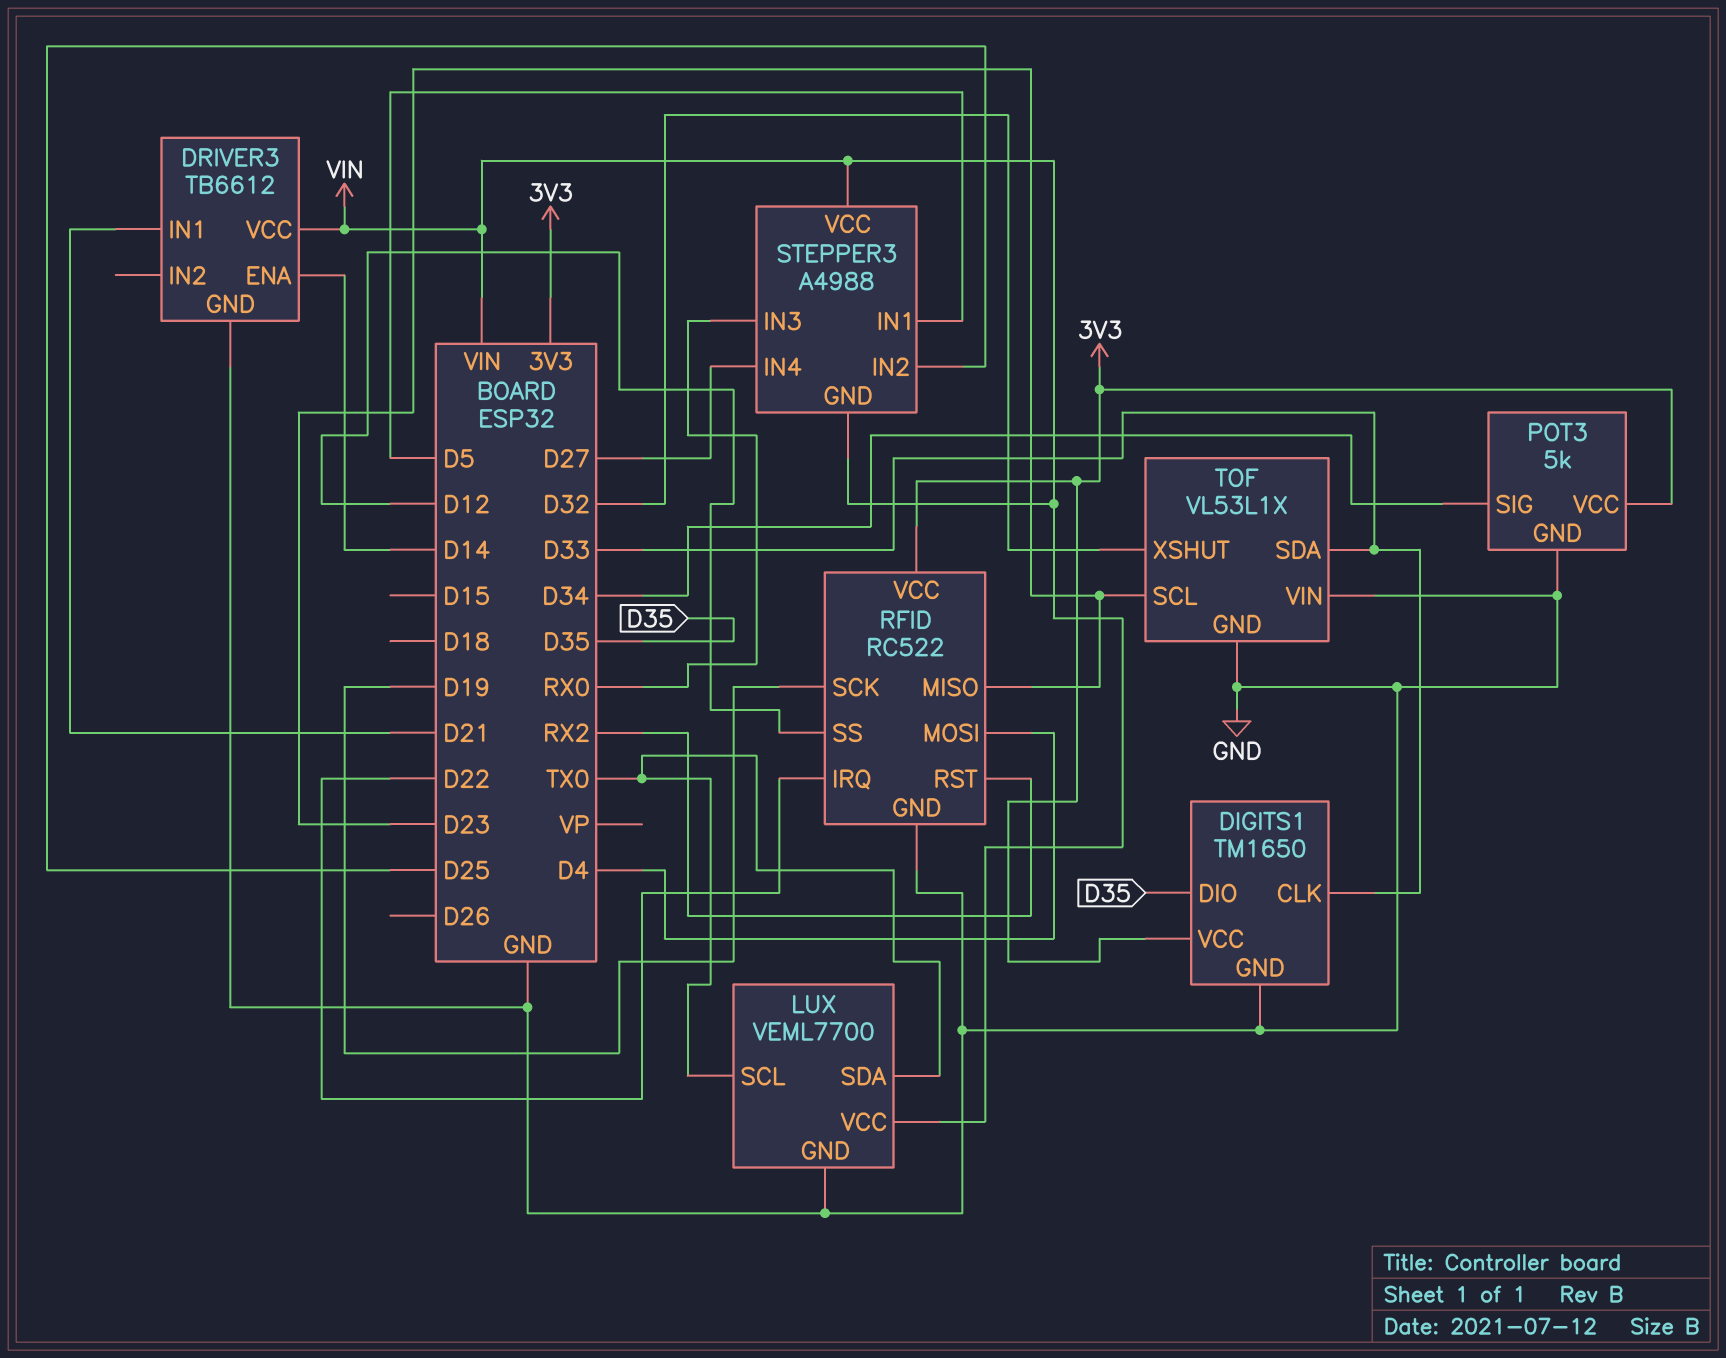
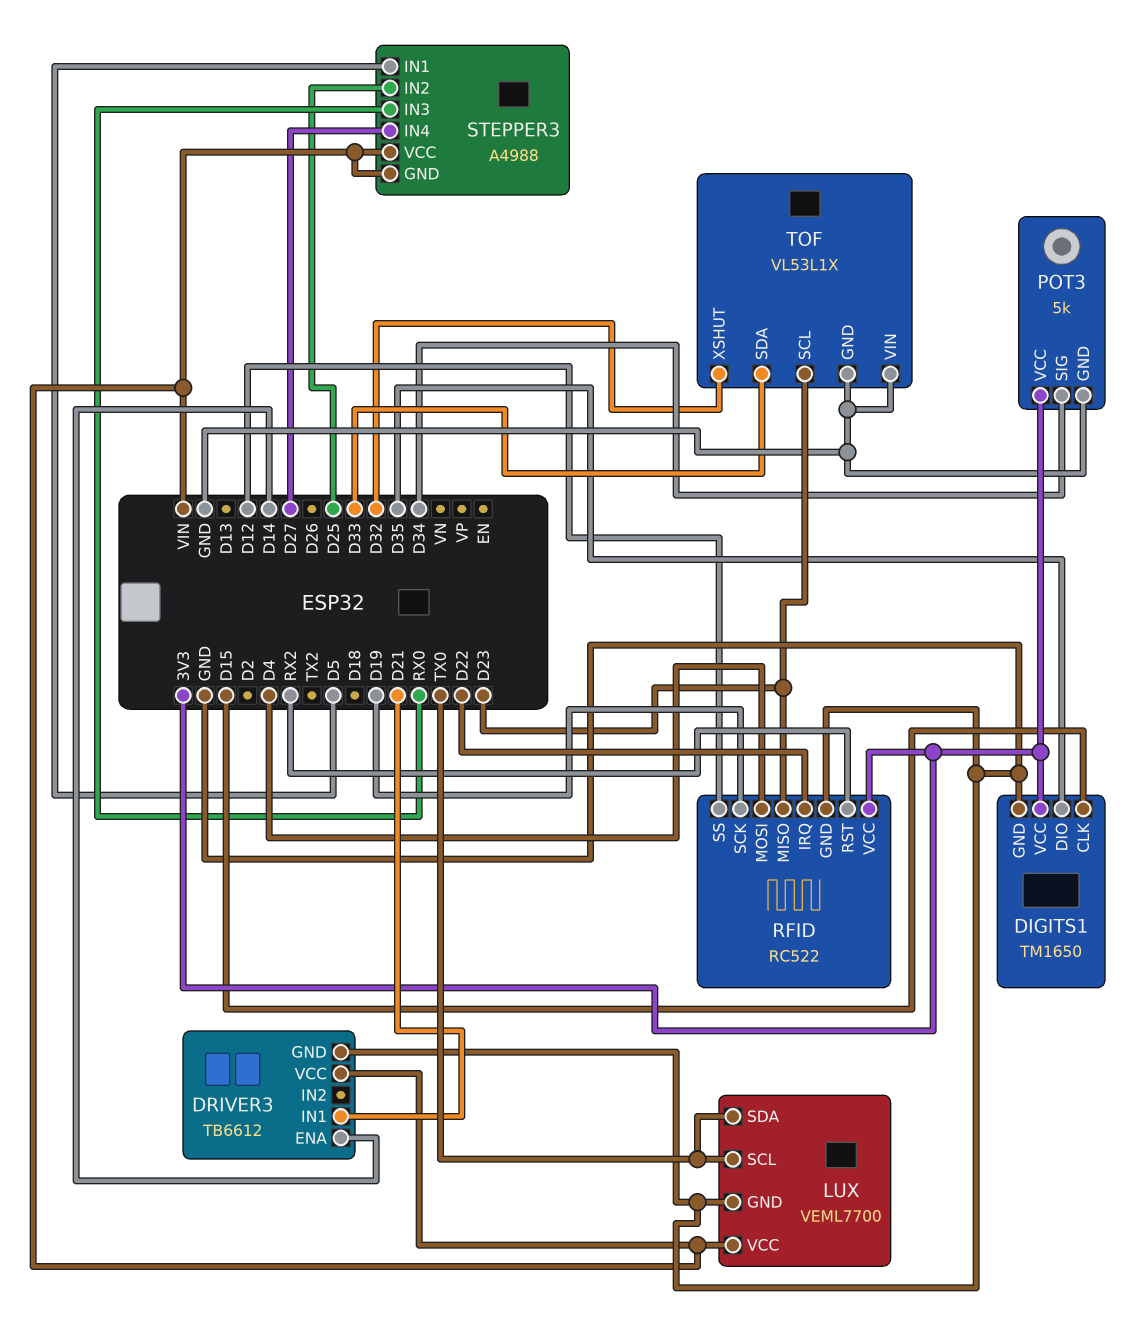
DIGITS1 pin CLK: D33 -> D15

